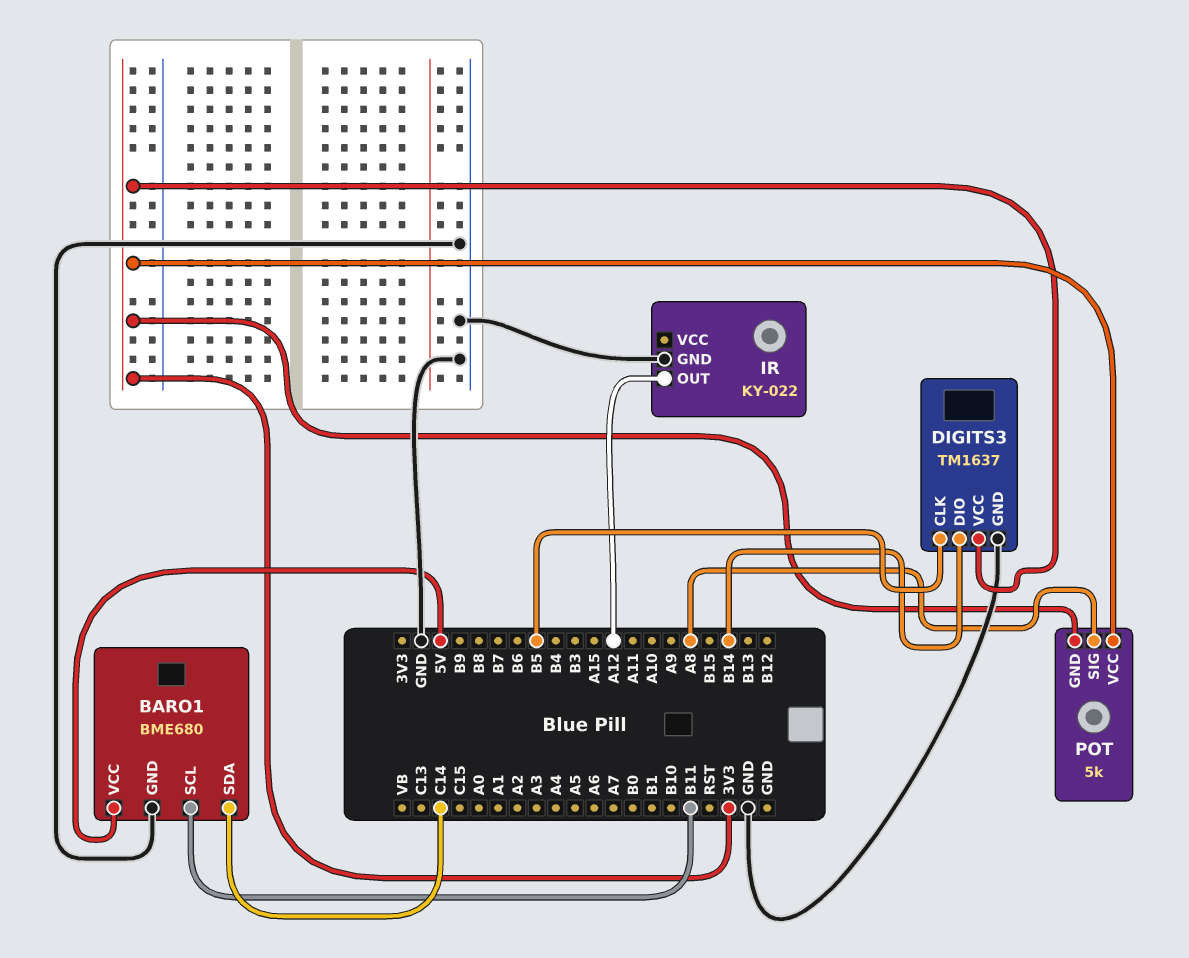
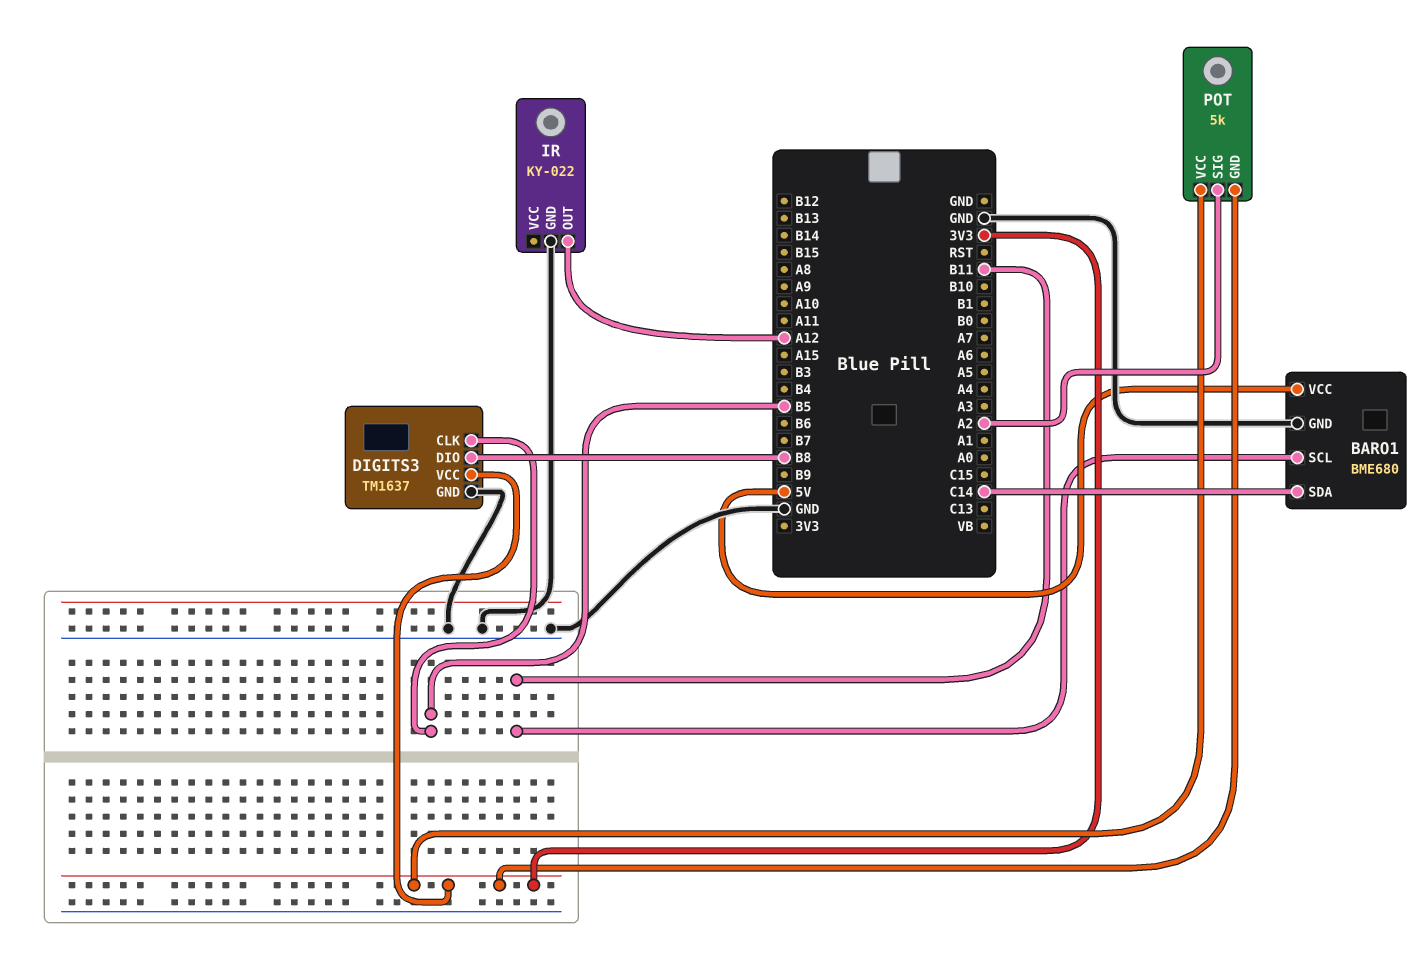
DIGITS3 pin DIO: B14 -> B8
POT pin SIG: A8 -> A2

